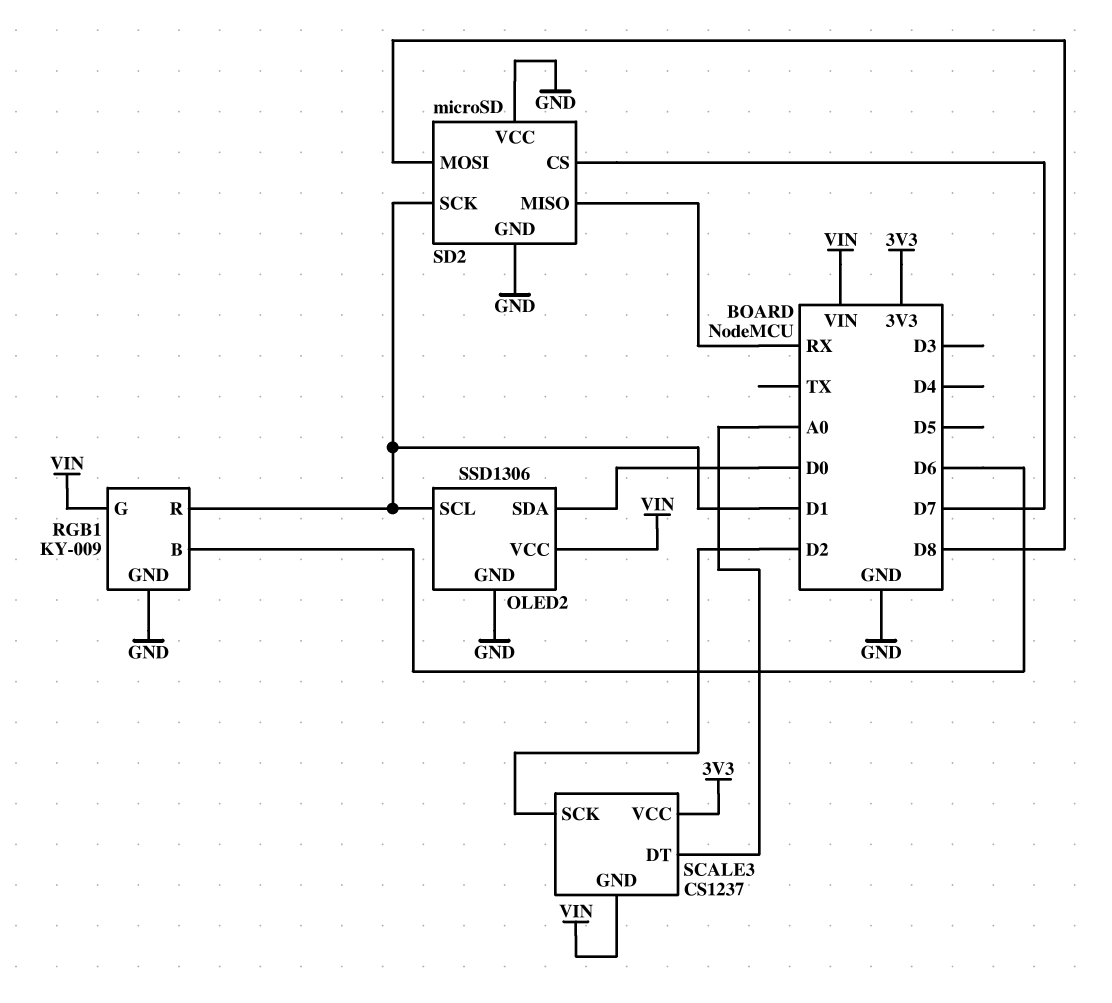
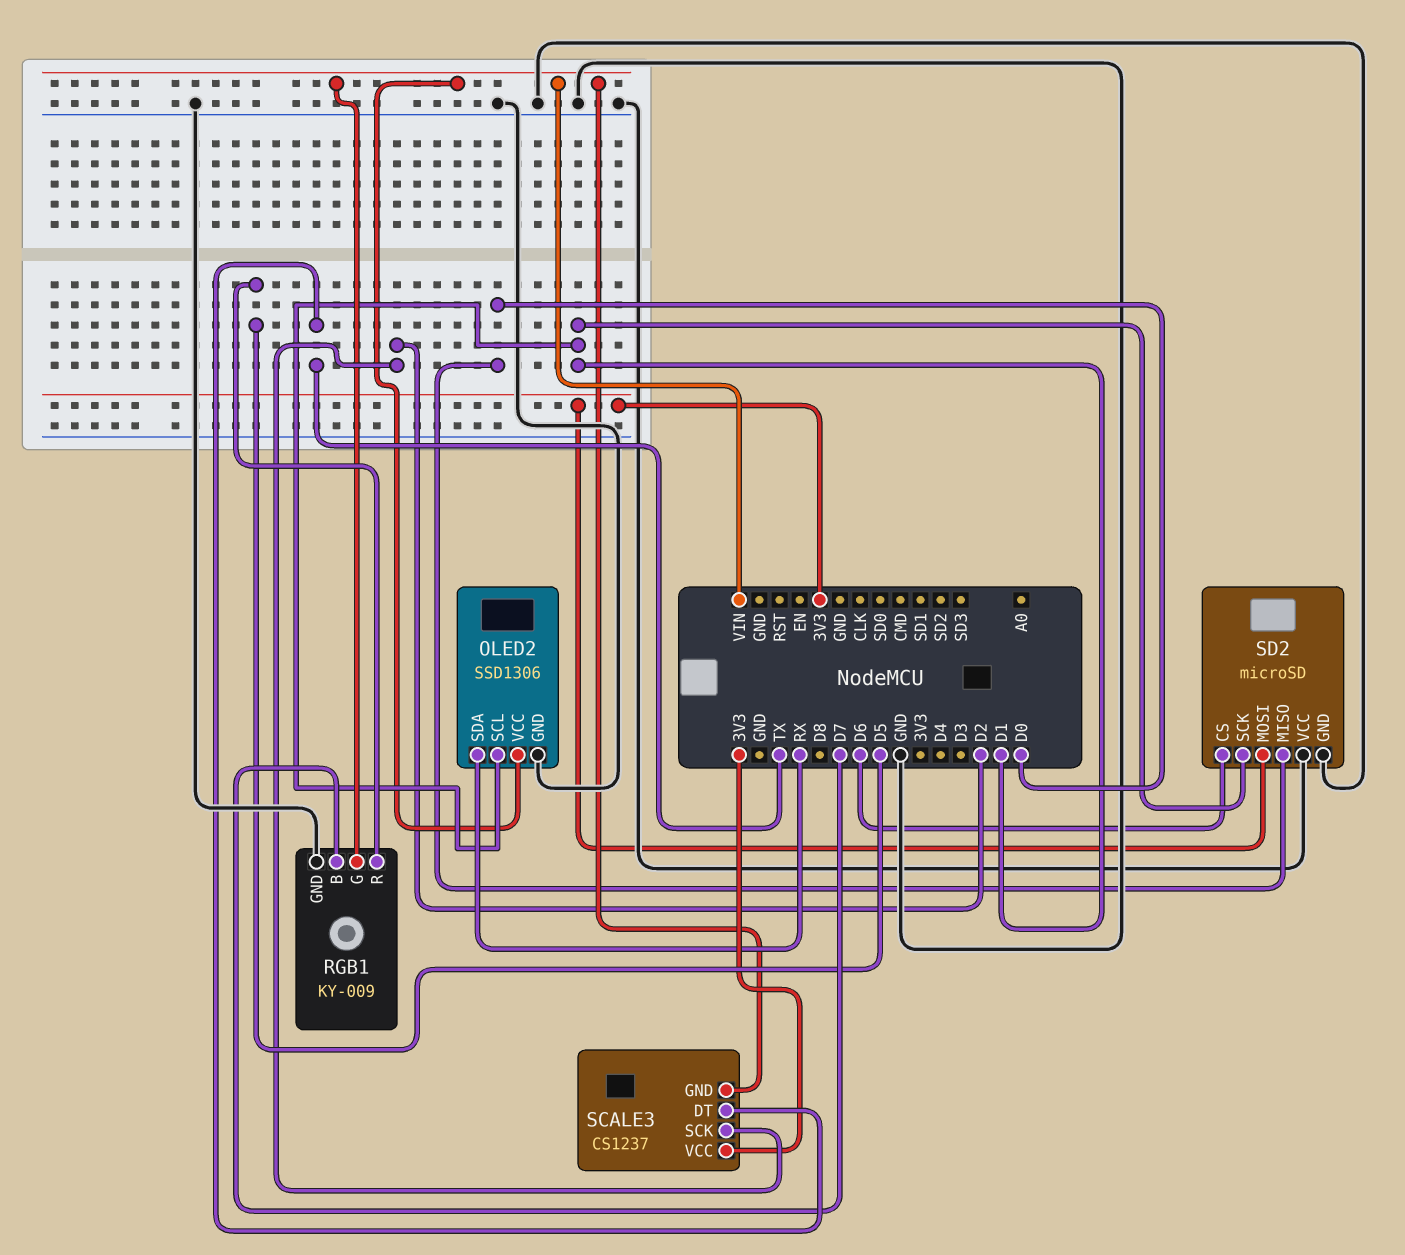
OLED2 pin SDA: D0 -> RX
RGB1 pin B: D6 -> D7
RGB1 pin R: D1 -> D5
SCALE3 pin DT: A0 -> TX
SD2 pin CS: D7 -> D6
SD2 pin MISO: RX -> D0
SD2 pin MOSI: D8 -> 3V3

